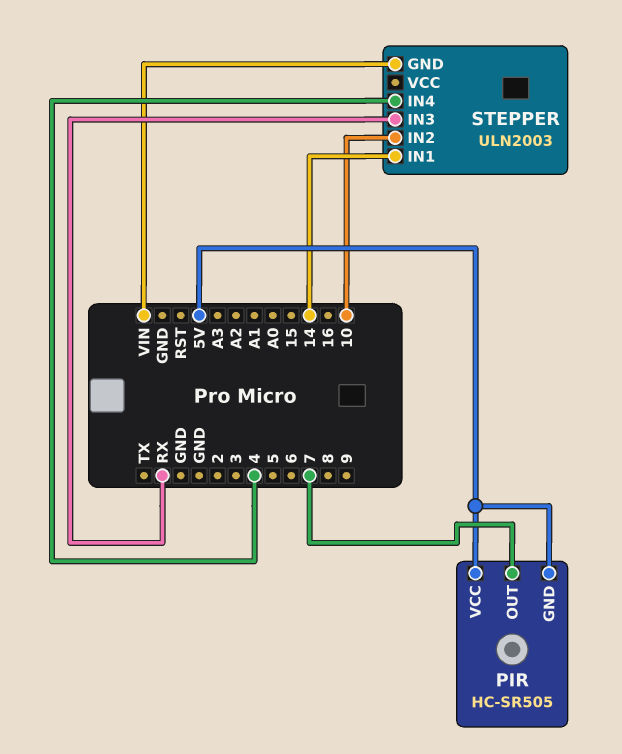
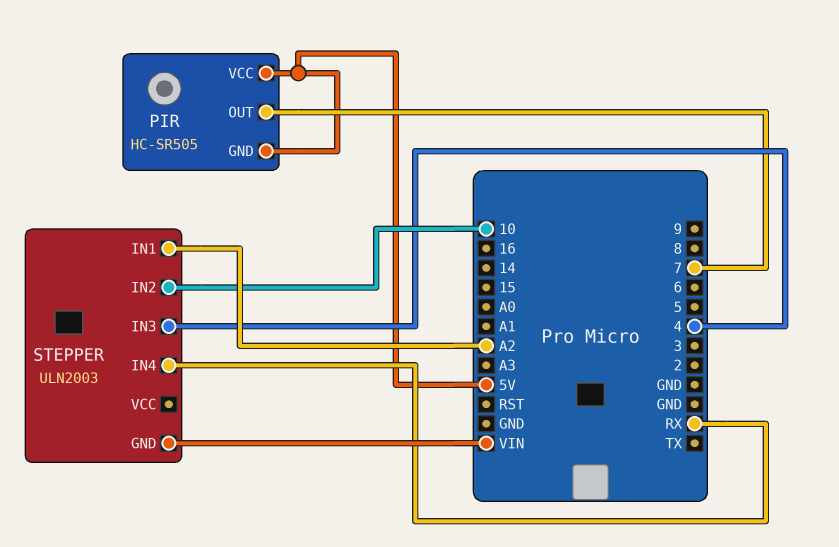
STEPPER pin IN1: 14 -> A2
STEPPER pin IN3: RX -> 4
STEPPER pin IN4: 4 -> RX

